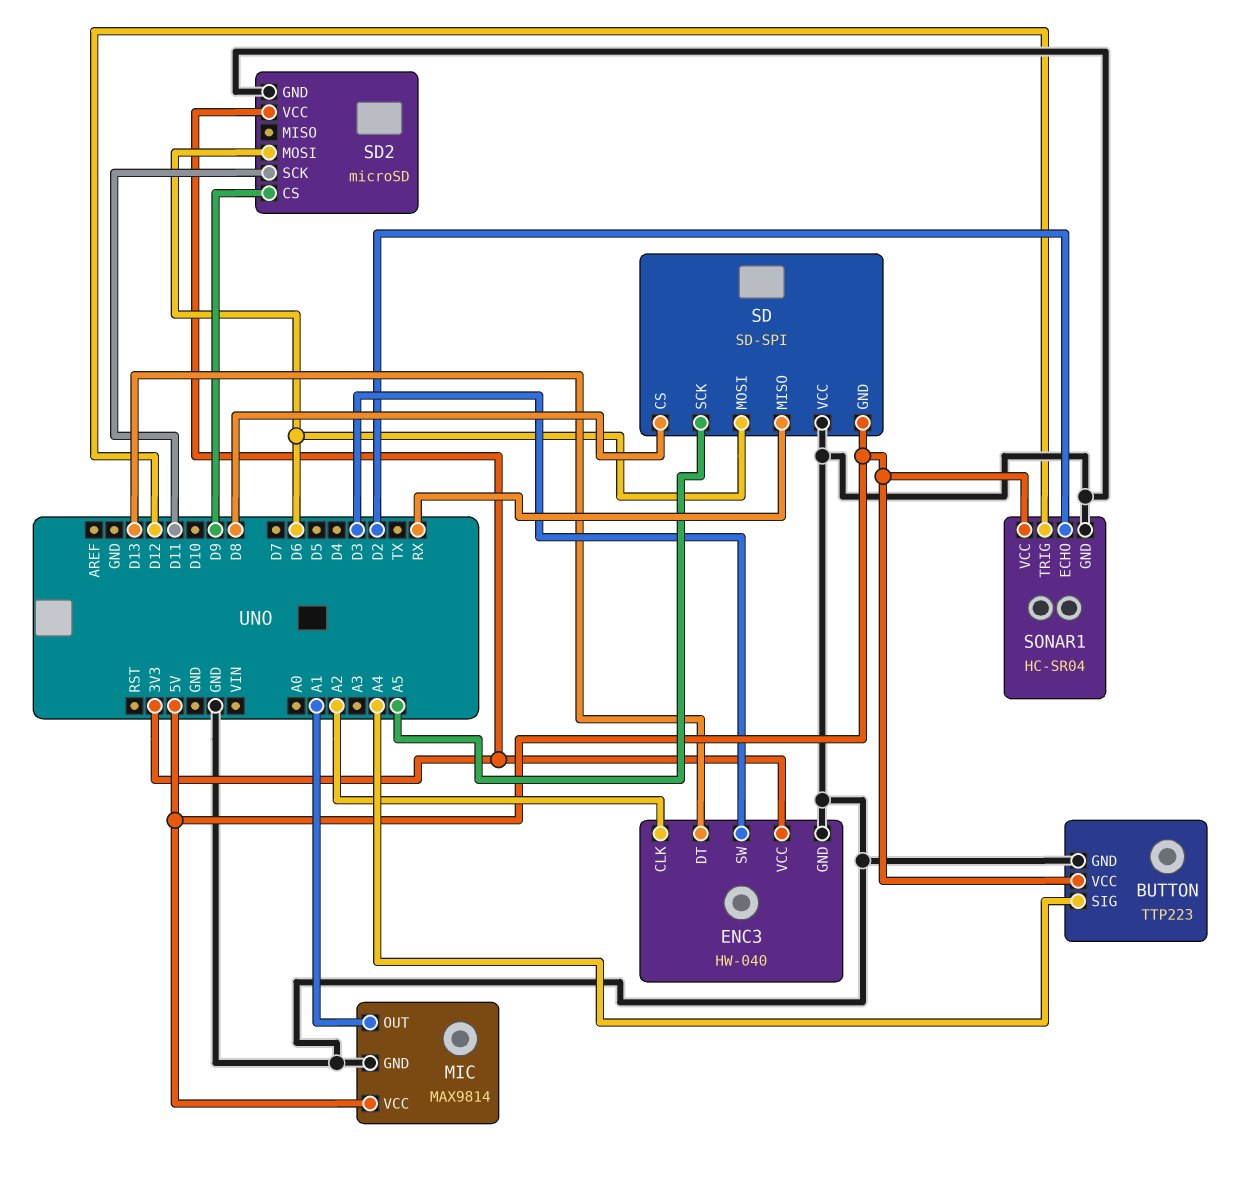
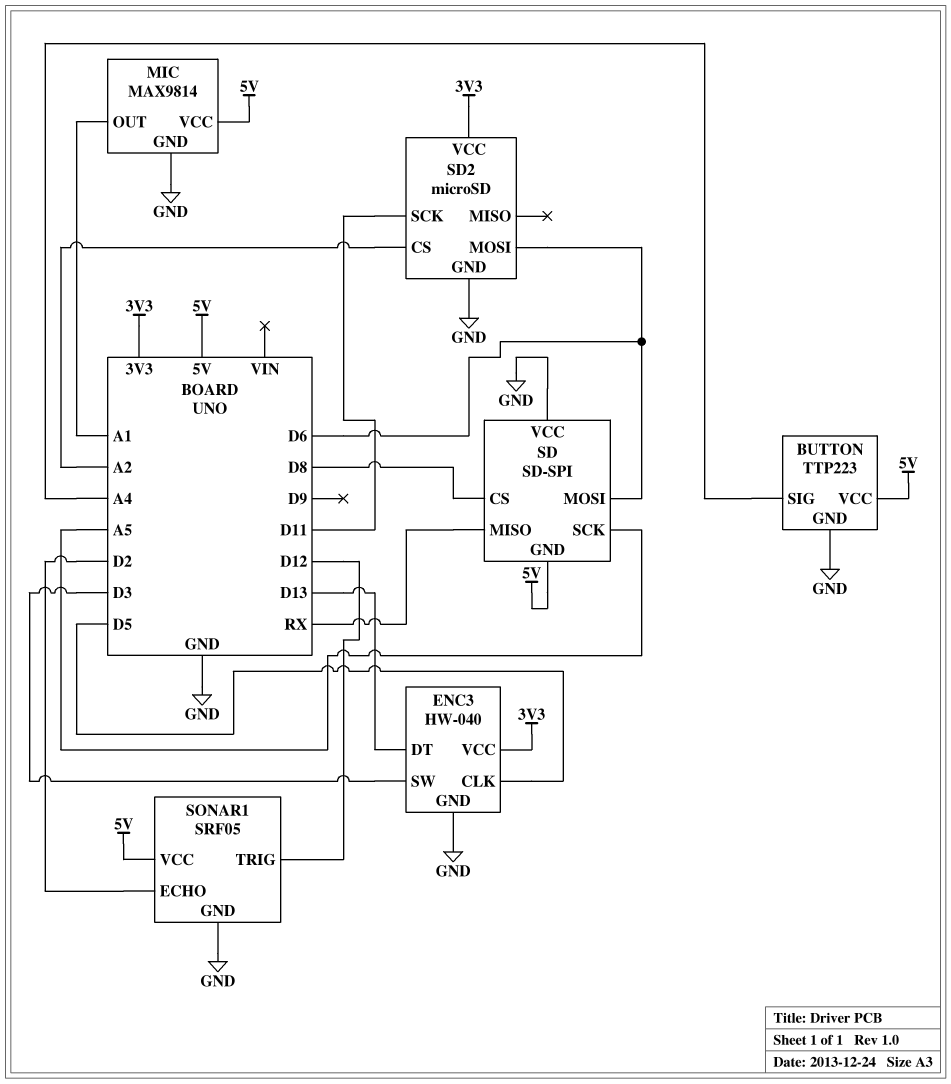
ENC3 pin CLK: A2 -> D5
SD2 pin CS: D9 -> A2
SONAR1: HC-SR04 -> SRF05

